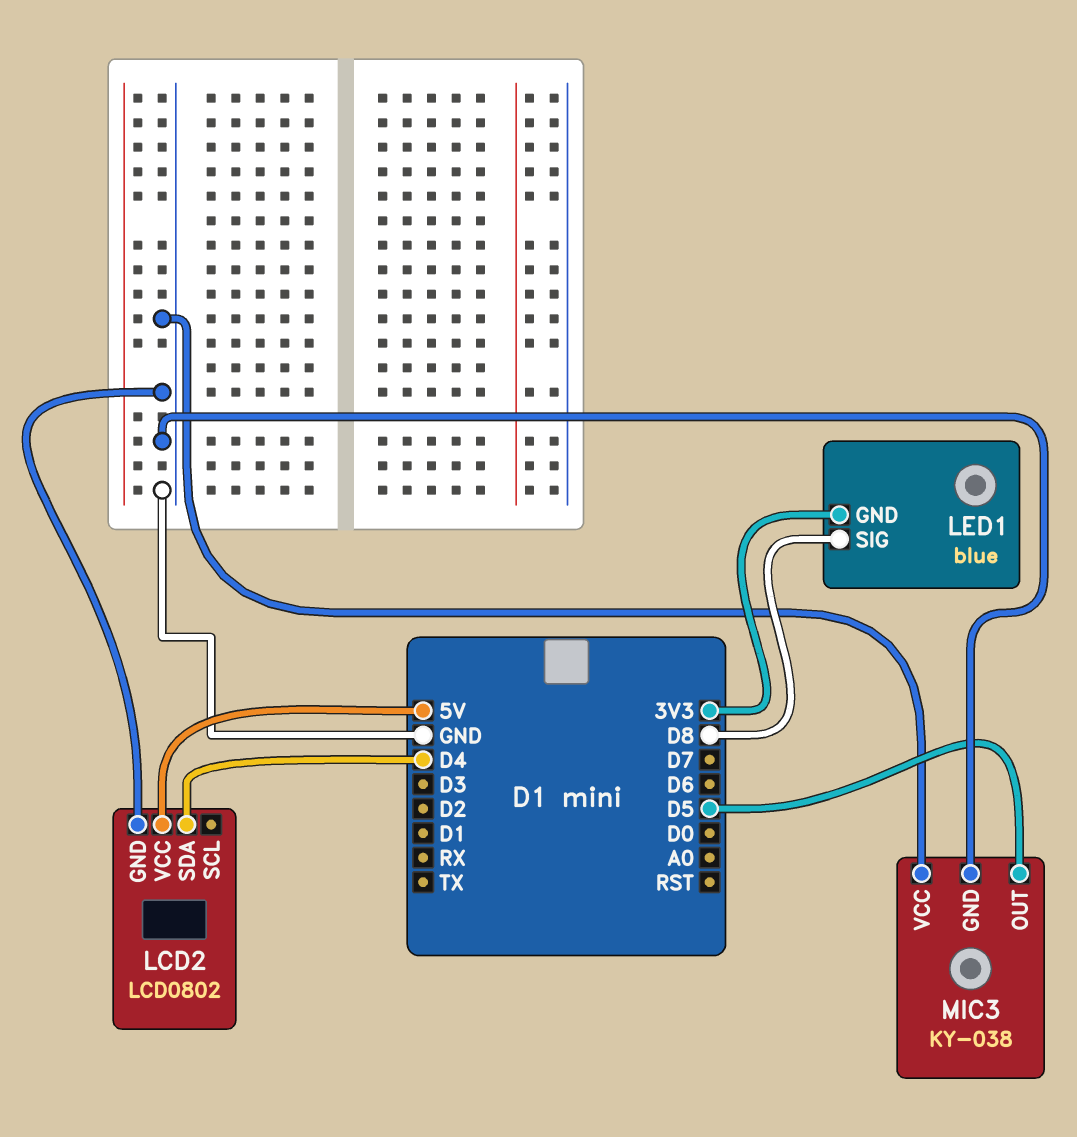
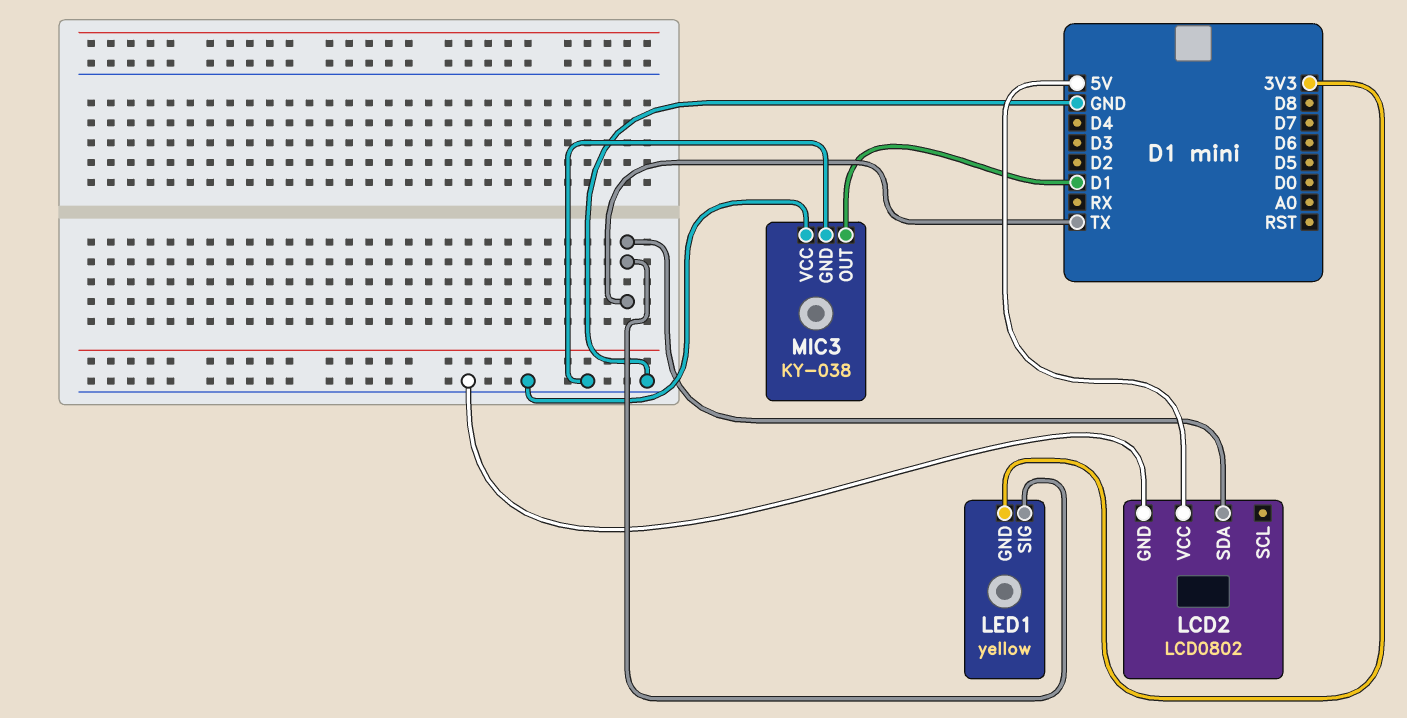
LCD2 pin SDA: D4 -> TX
LED1: blue -> yellow
LED1 pin SIG: D8 -> TX
MIC3 pin OUT: D5 -> D1

